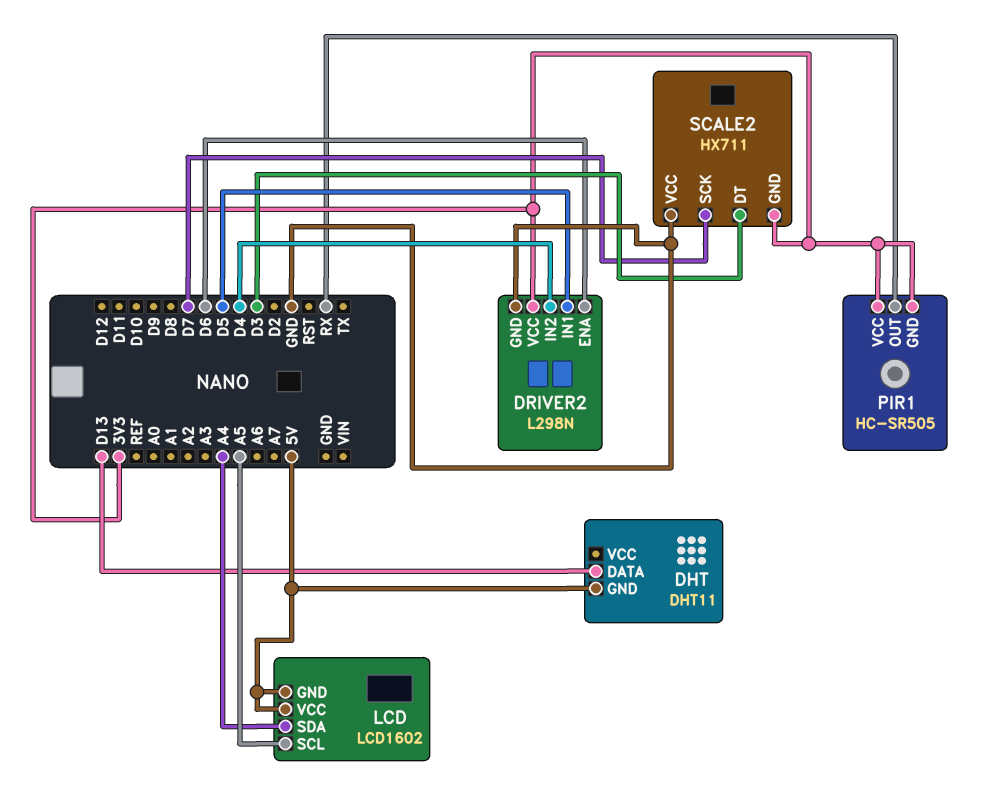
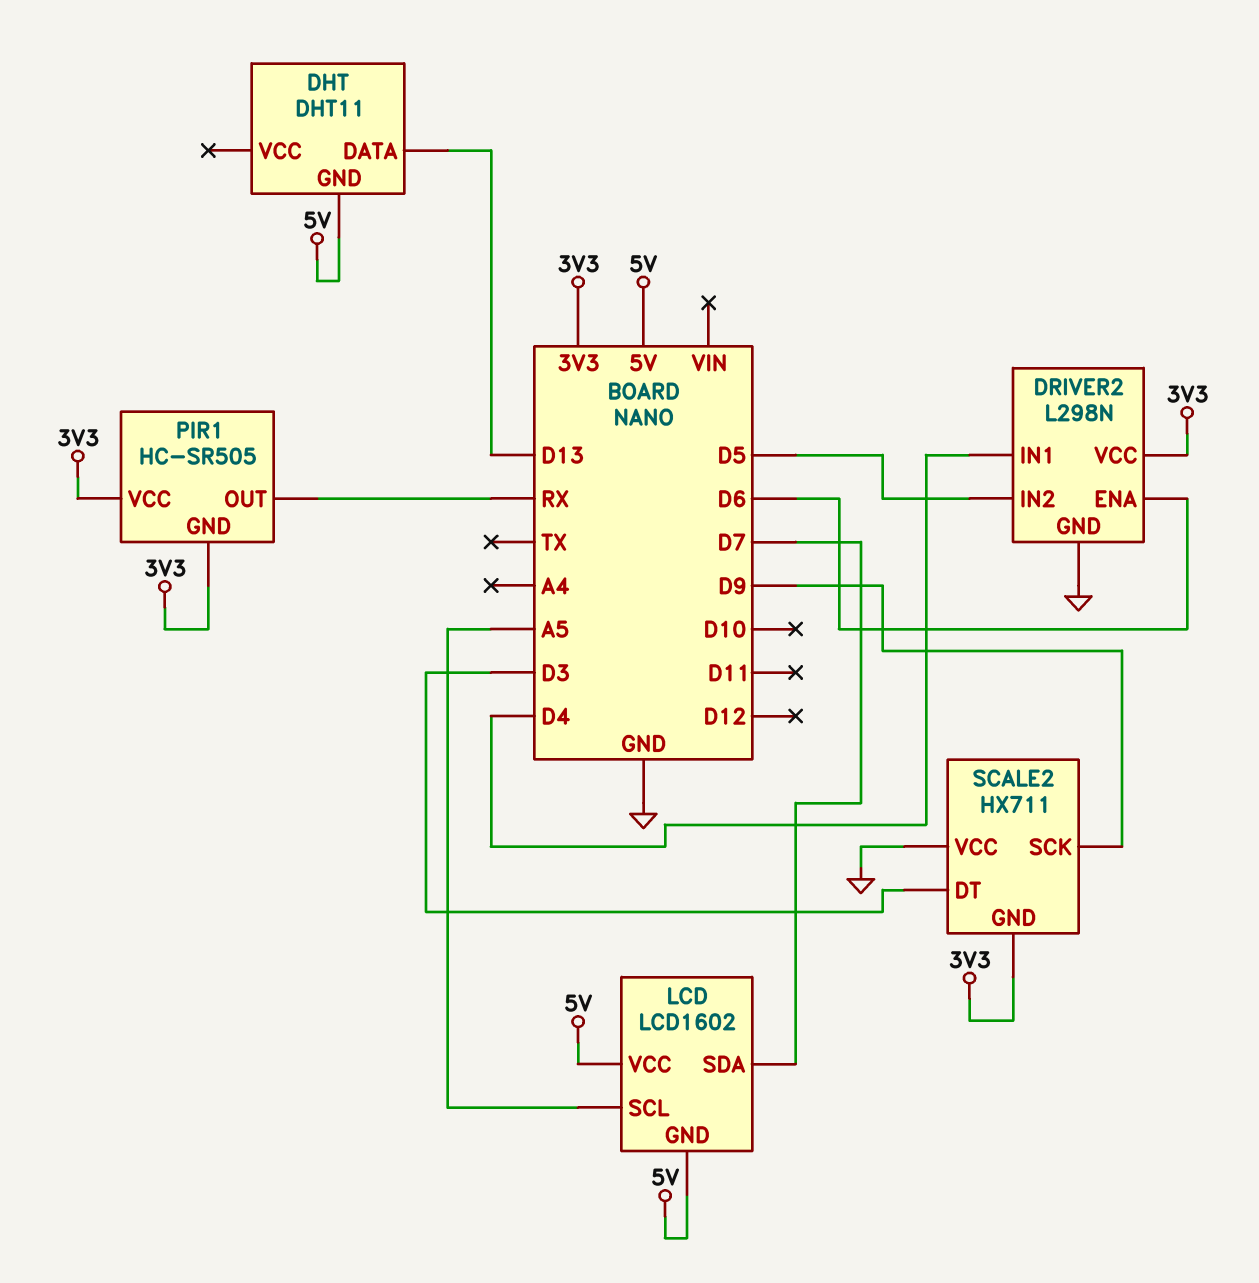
DRIVER2 pin IN1: D5 -> D4
DRIVER2 pin IN2: D4 -> D5
LCD pin SDA: A4 -> D7
SCALE2 pin SCK: D7 -> D9

